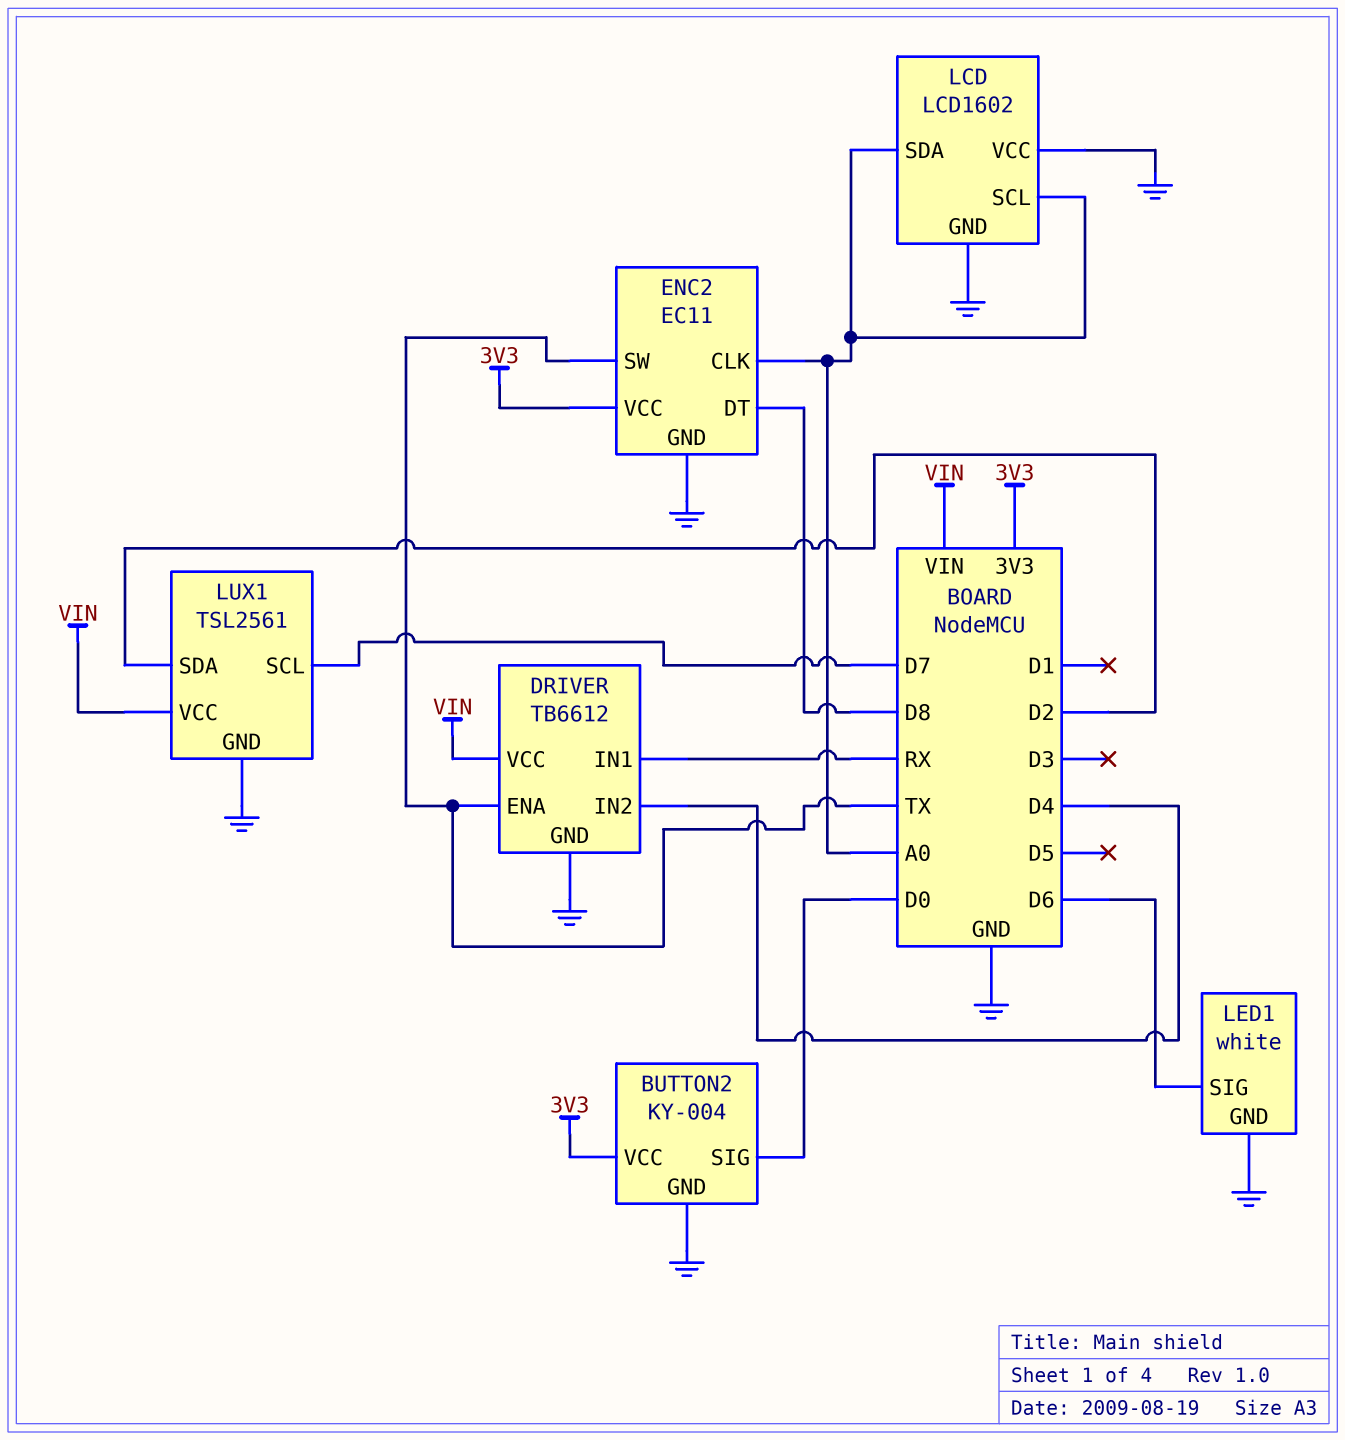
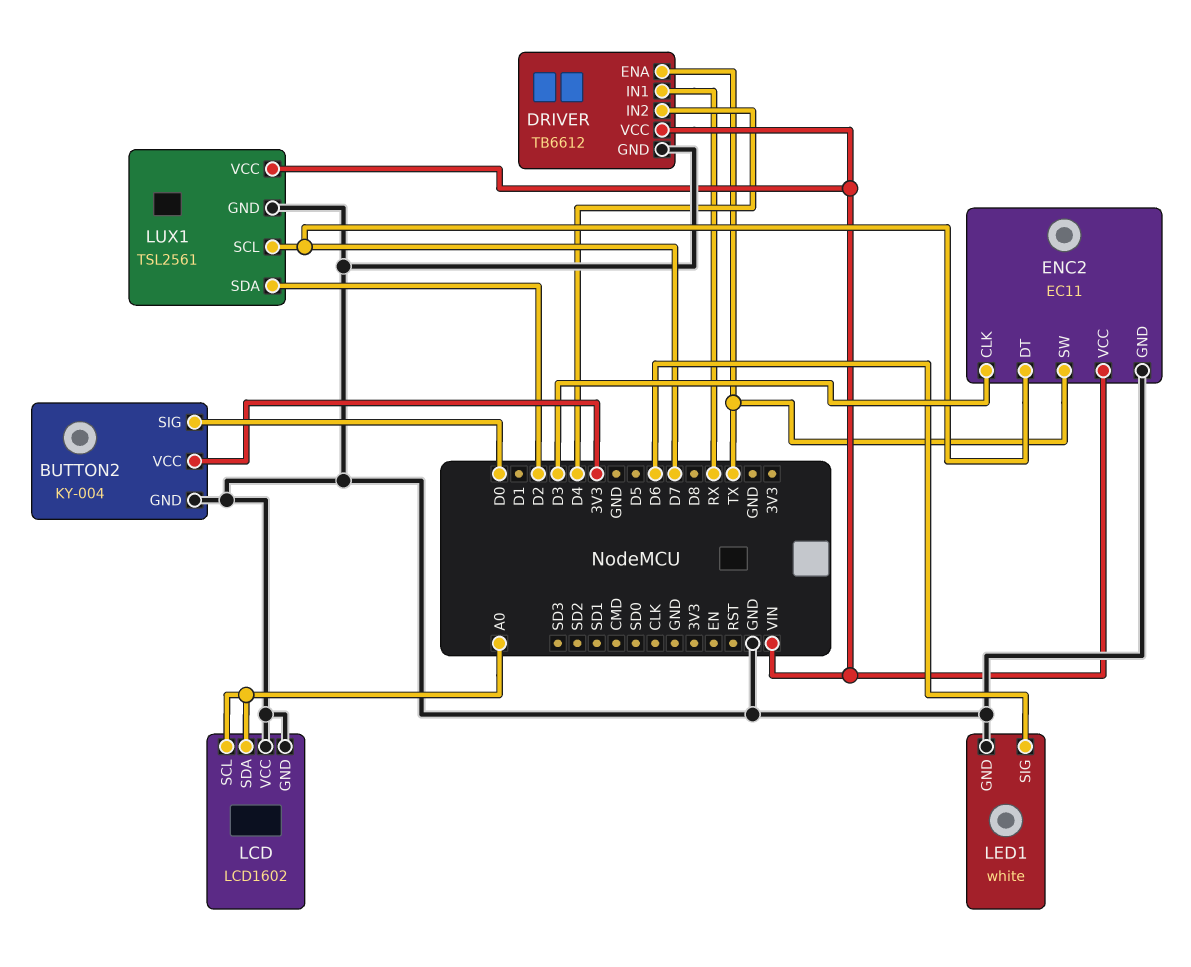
ENC2 pin CLK: A0 -> D3
ENC2 pin DT: D8 -> D7
ENC2 pin VCC: 3V3 -> VIN

